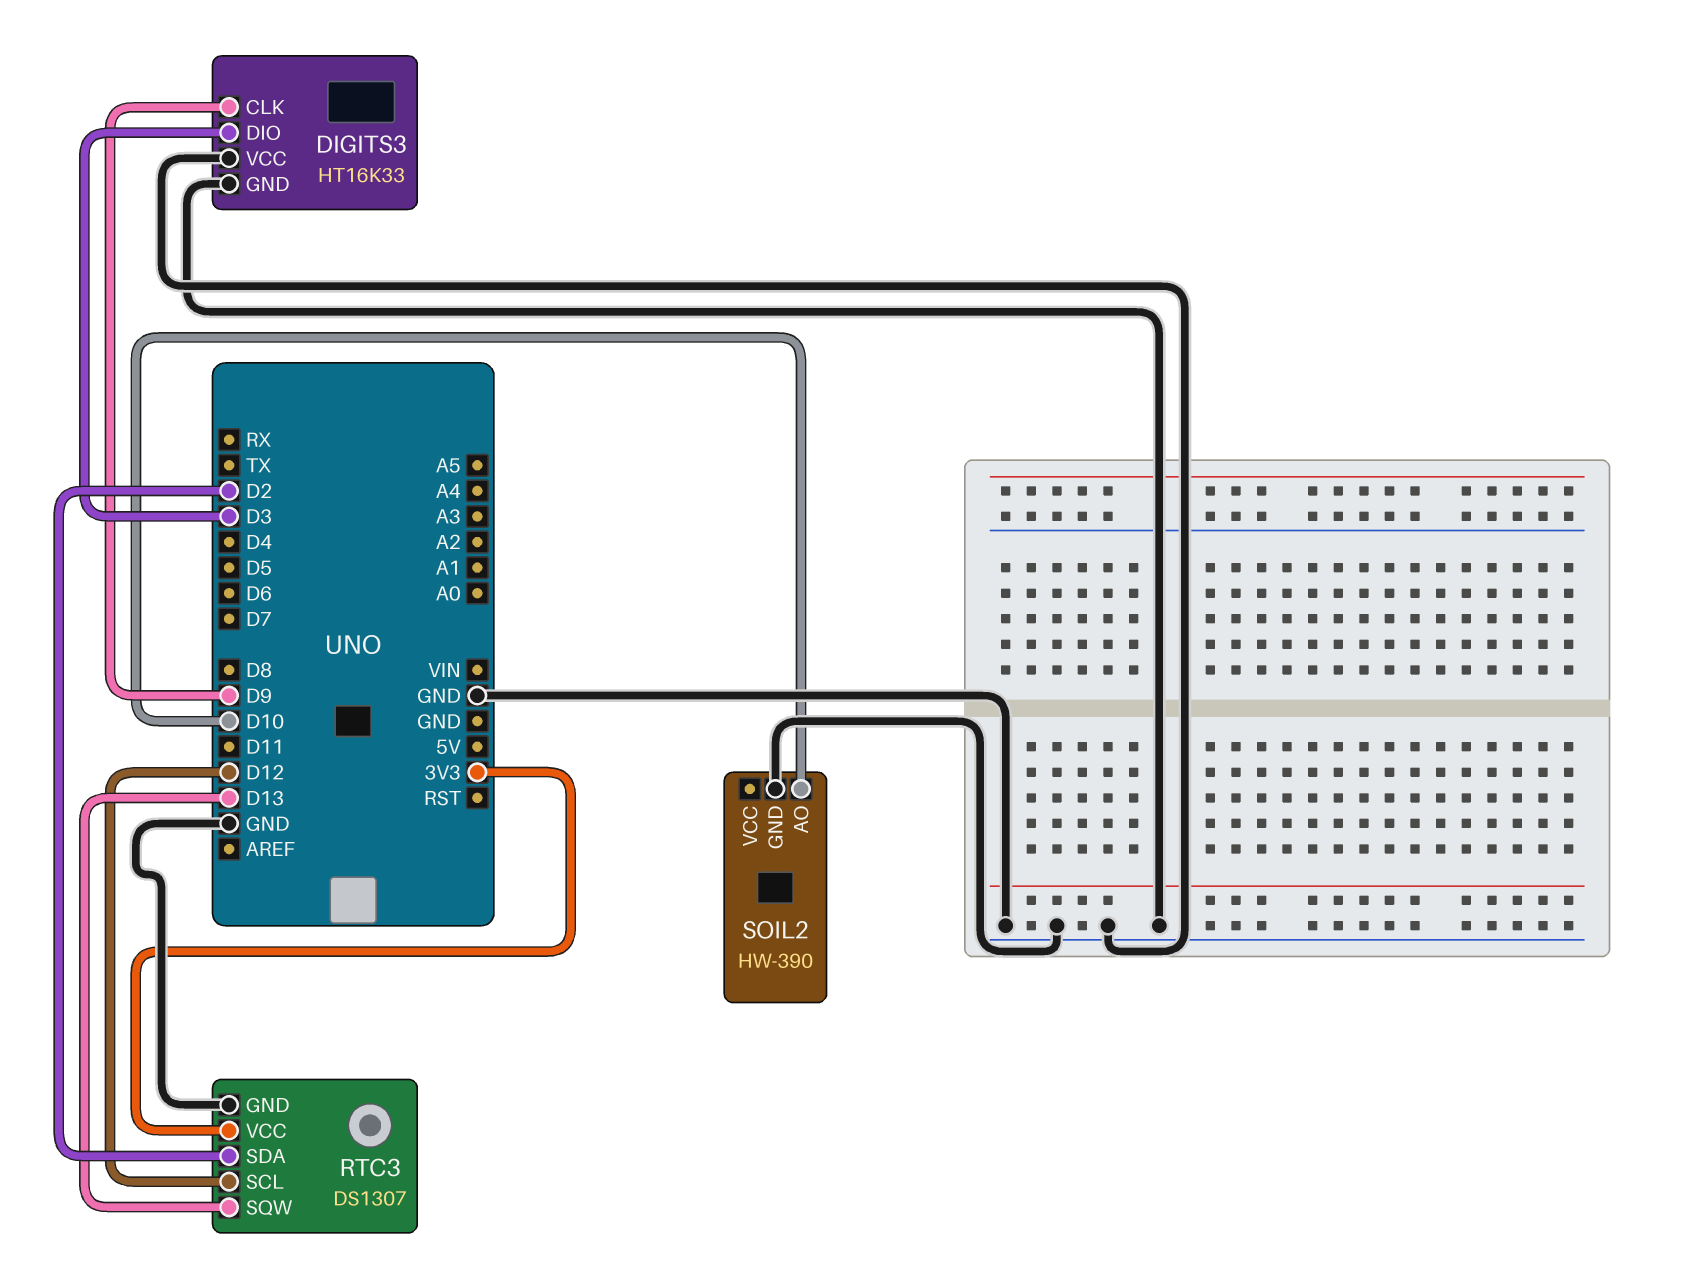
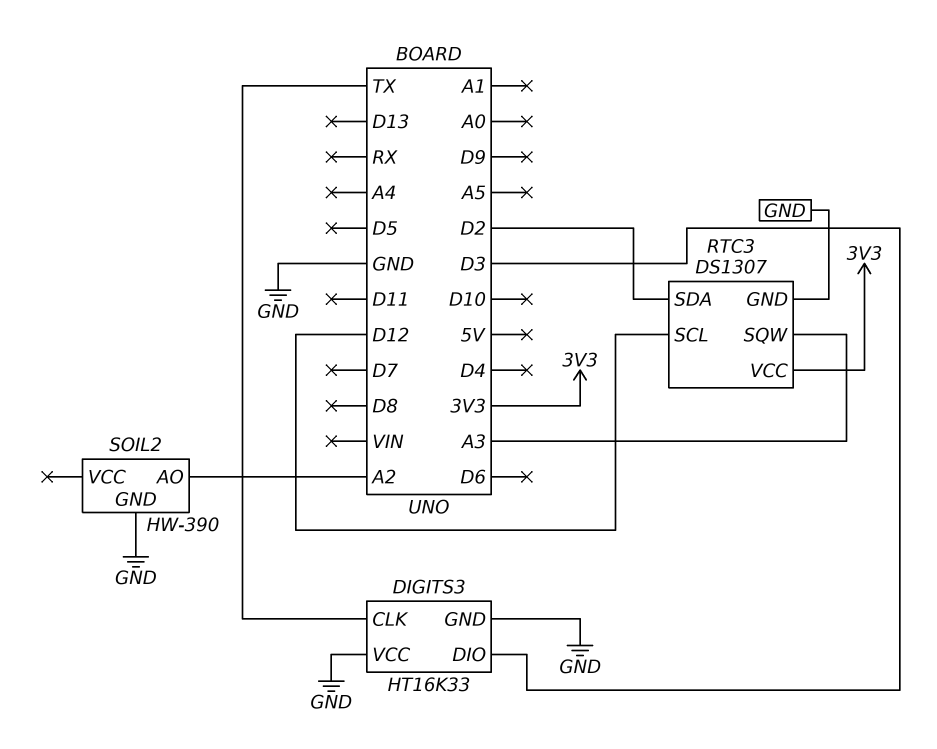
DIGITS3 pin CLK: D9 -> TX
RTC3 pin SQW: D13 -> A3
SOIL2 pin AO: D10 -> A2

